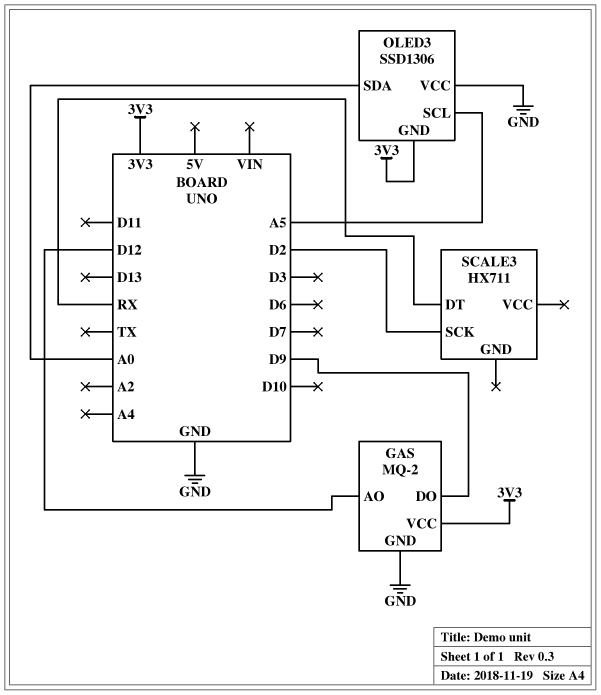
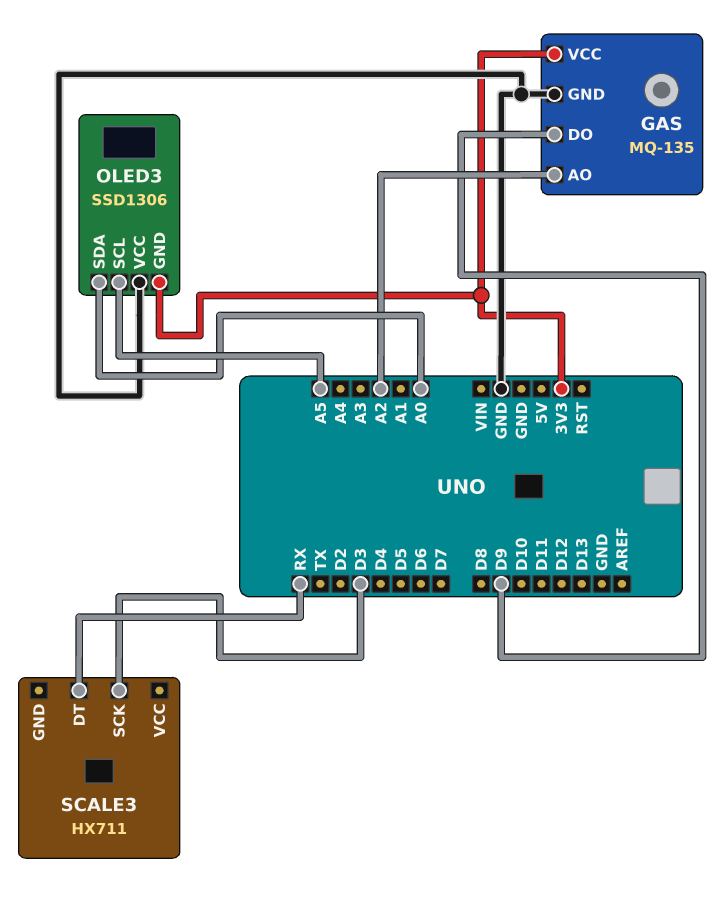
GAS: MQ-2 -> MQ-135
GAS pin AO: D12 -> A2
SCALE3 pin SCK: D2 -> D3

